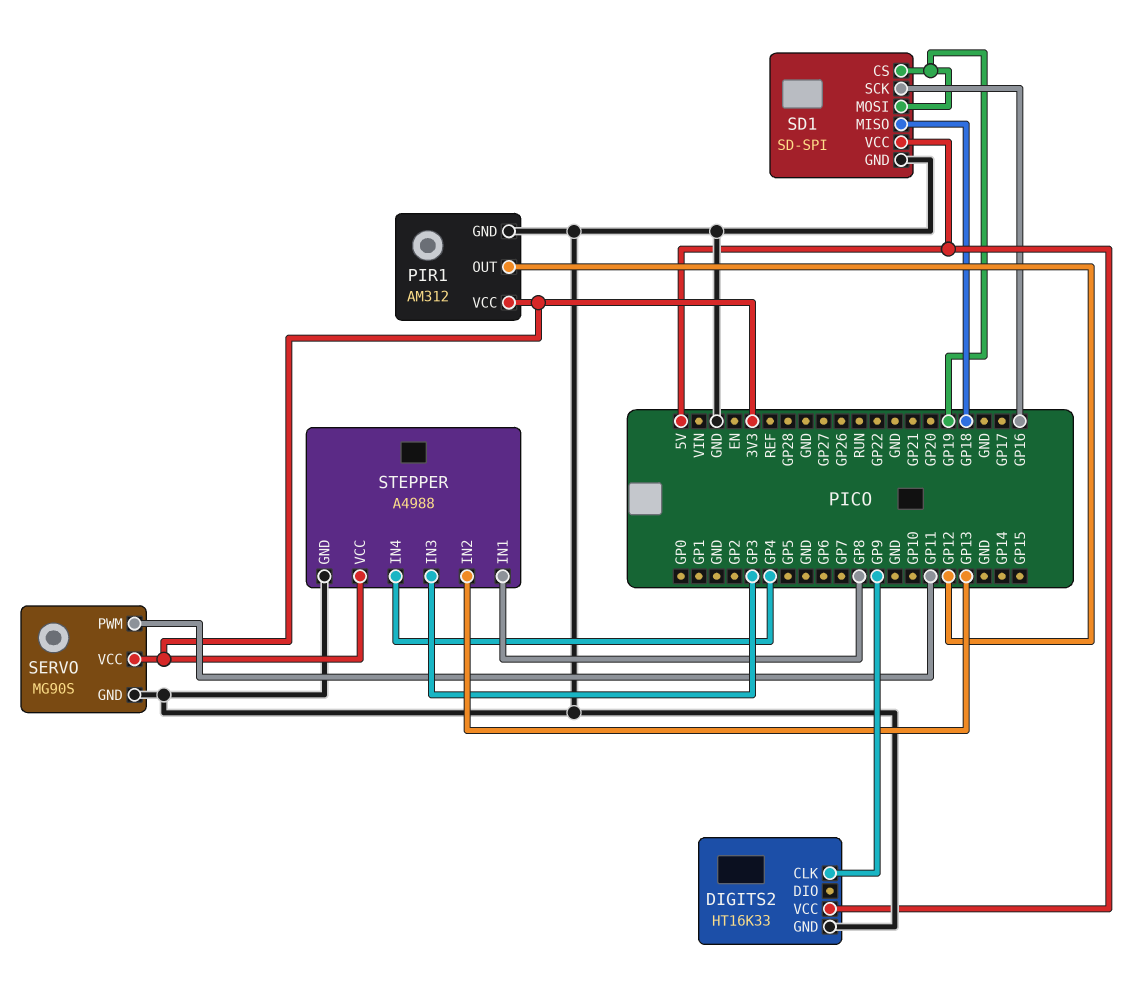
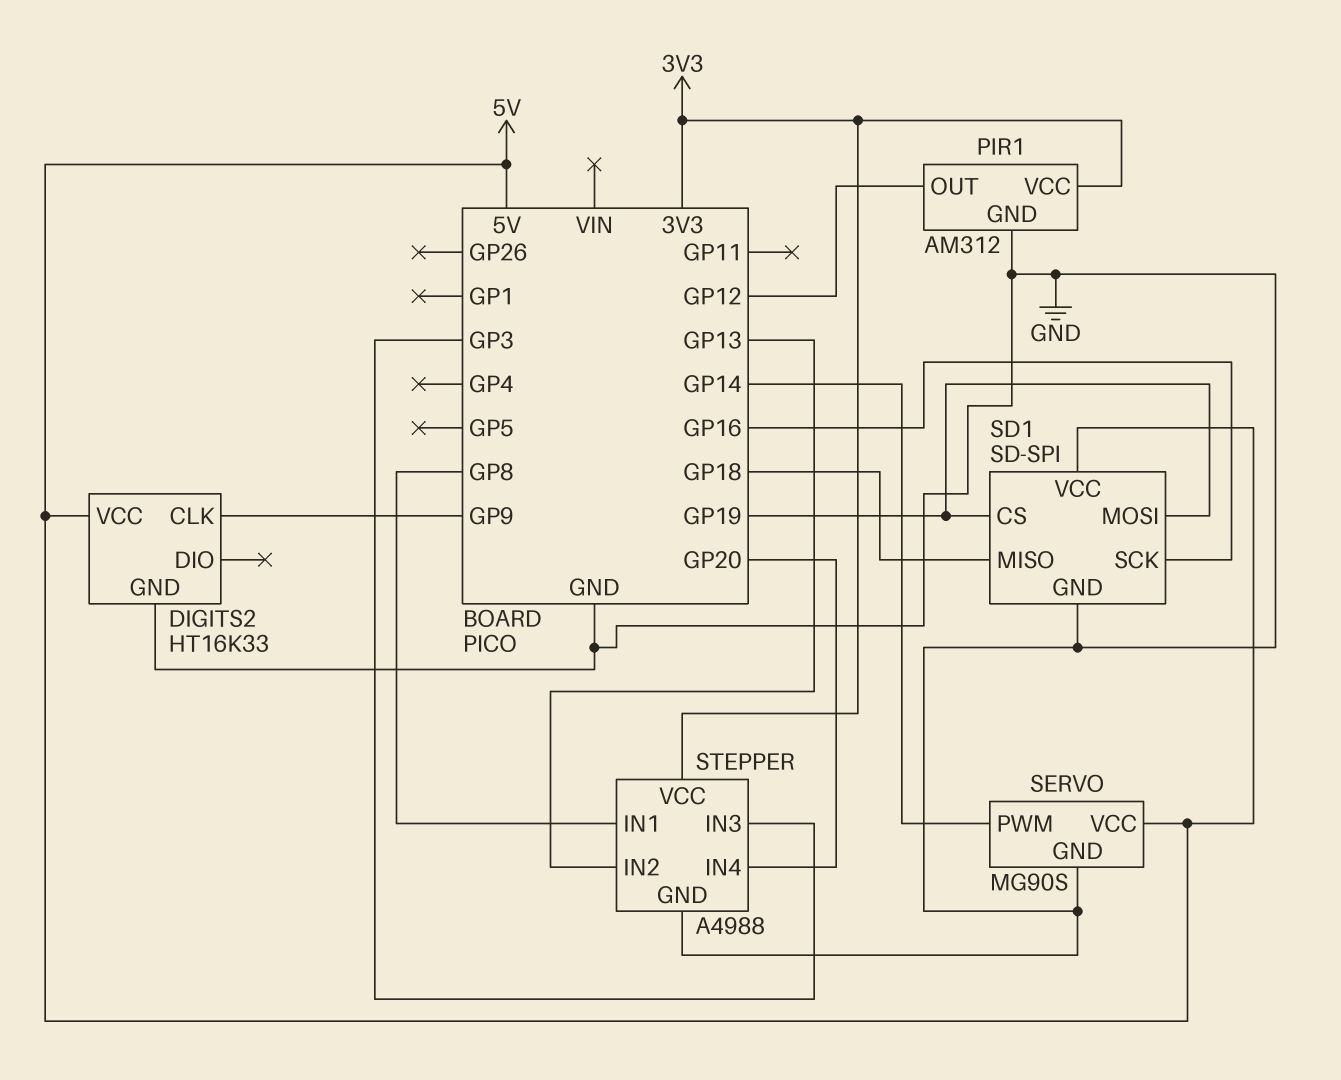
SERVO pin PWM: GP11 -> GP14
SERVO pin VCC: 3V3 -> 5V
STEPPER pin IN4: GP4 -> GP20

